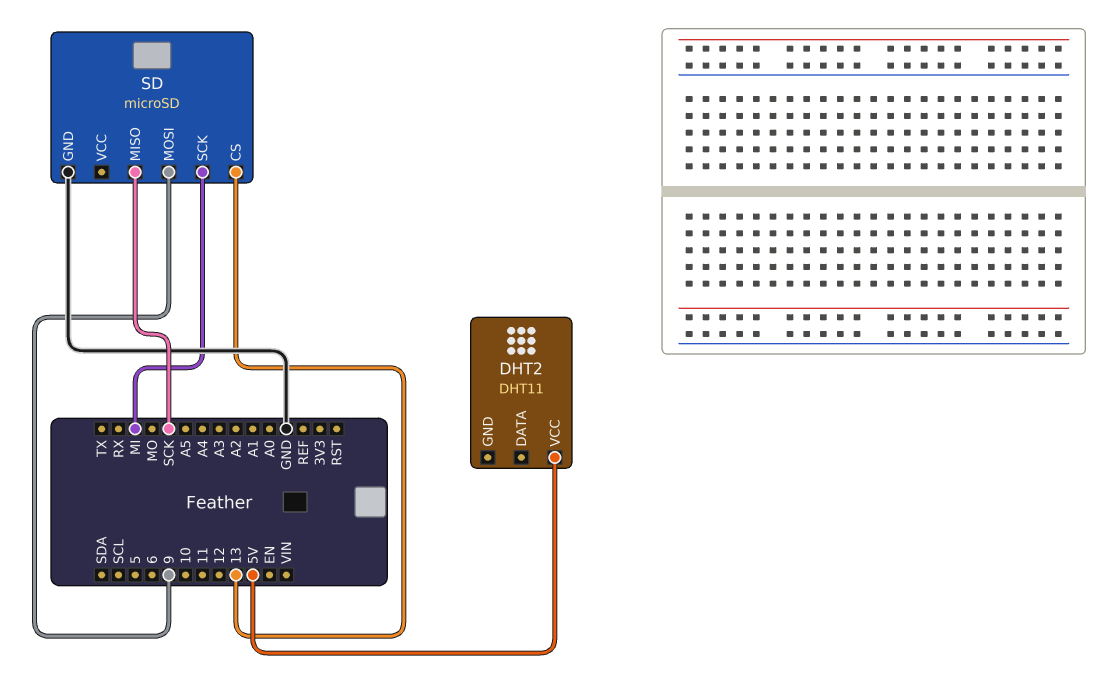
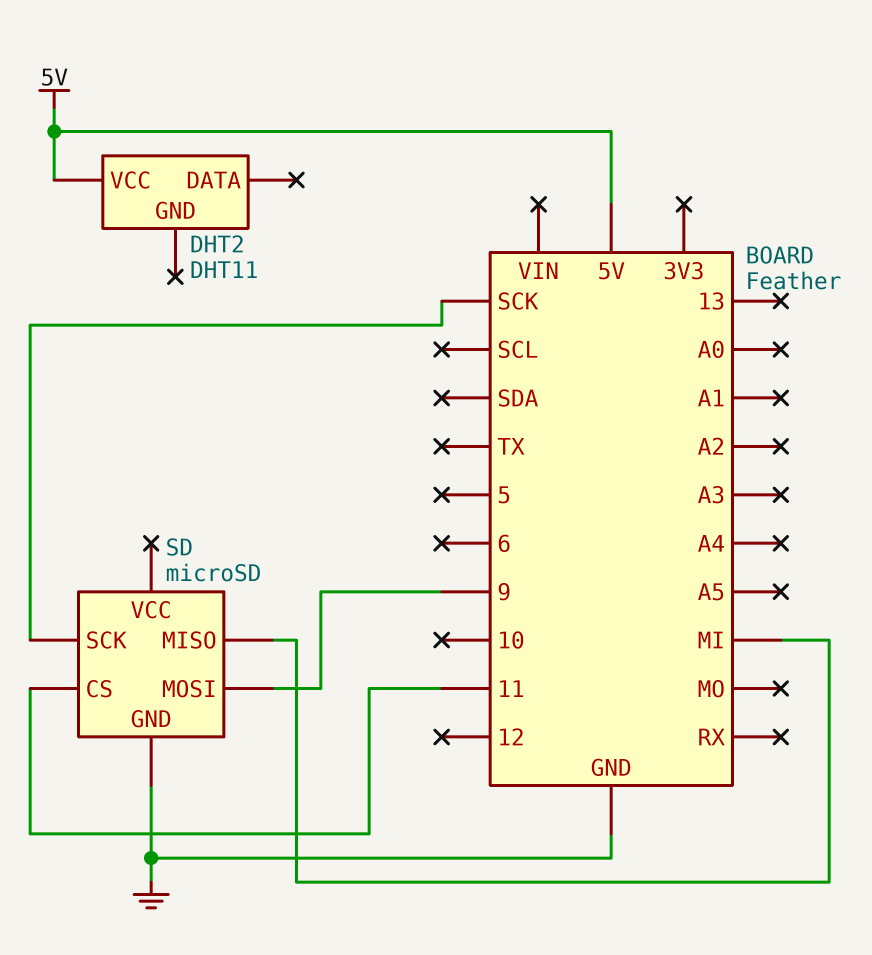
SD pin CS: 13 -> 11
SD pin MISO: SCK -> MI
SD pin SCK: MI -> SCK

